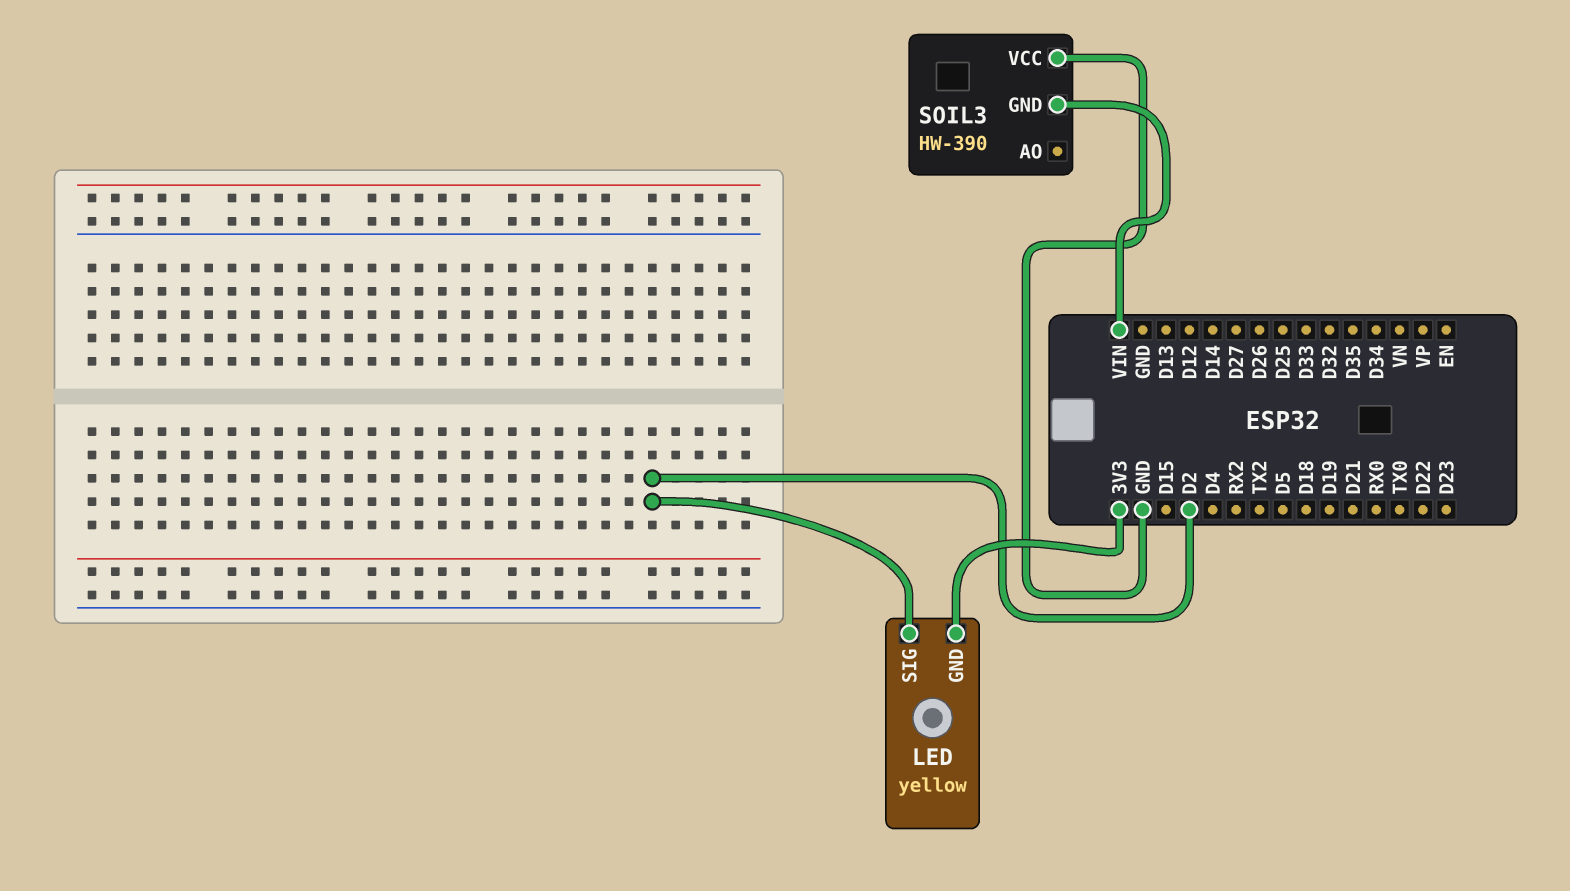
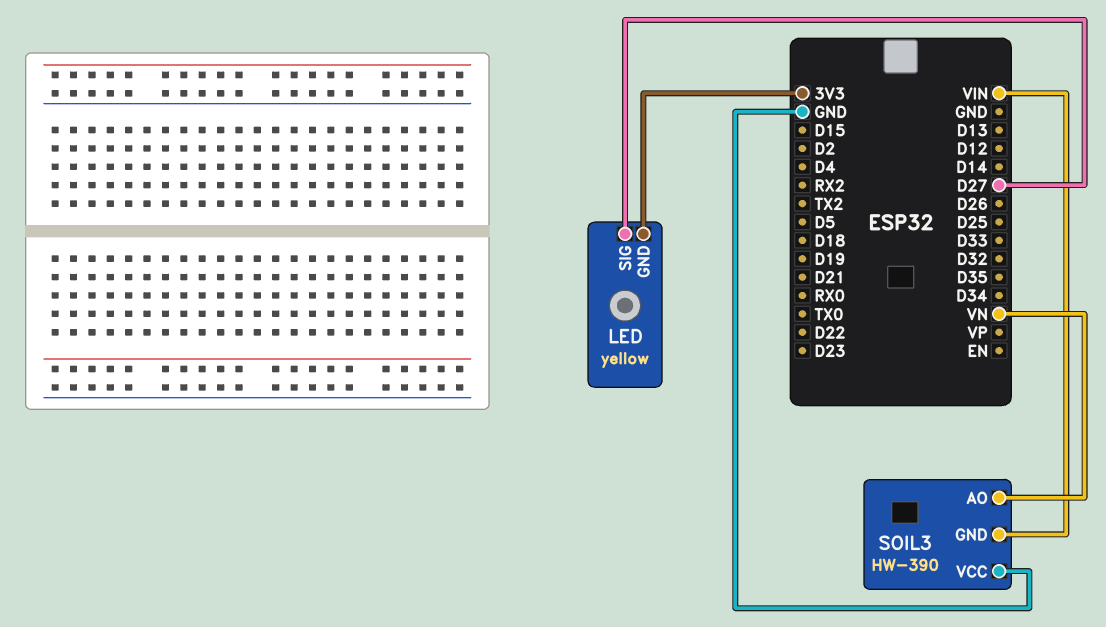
LED pin SIG: D2 -> D27
SOIL3 pin AO: none -> VN

